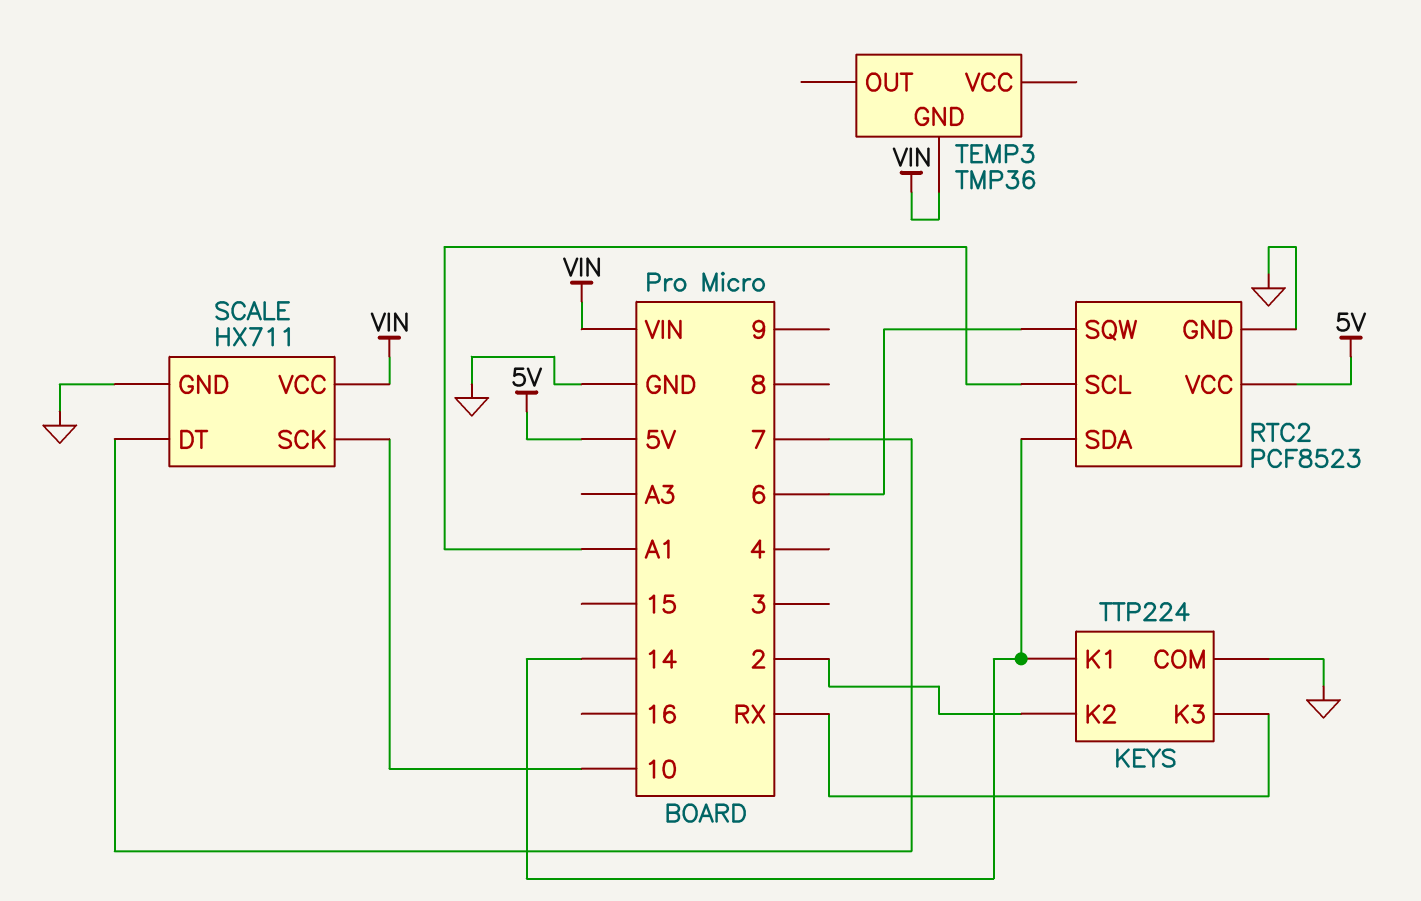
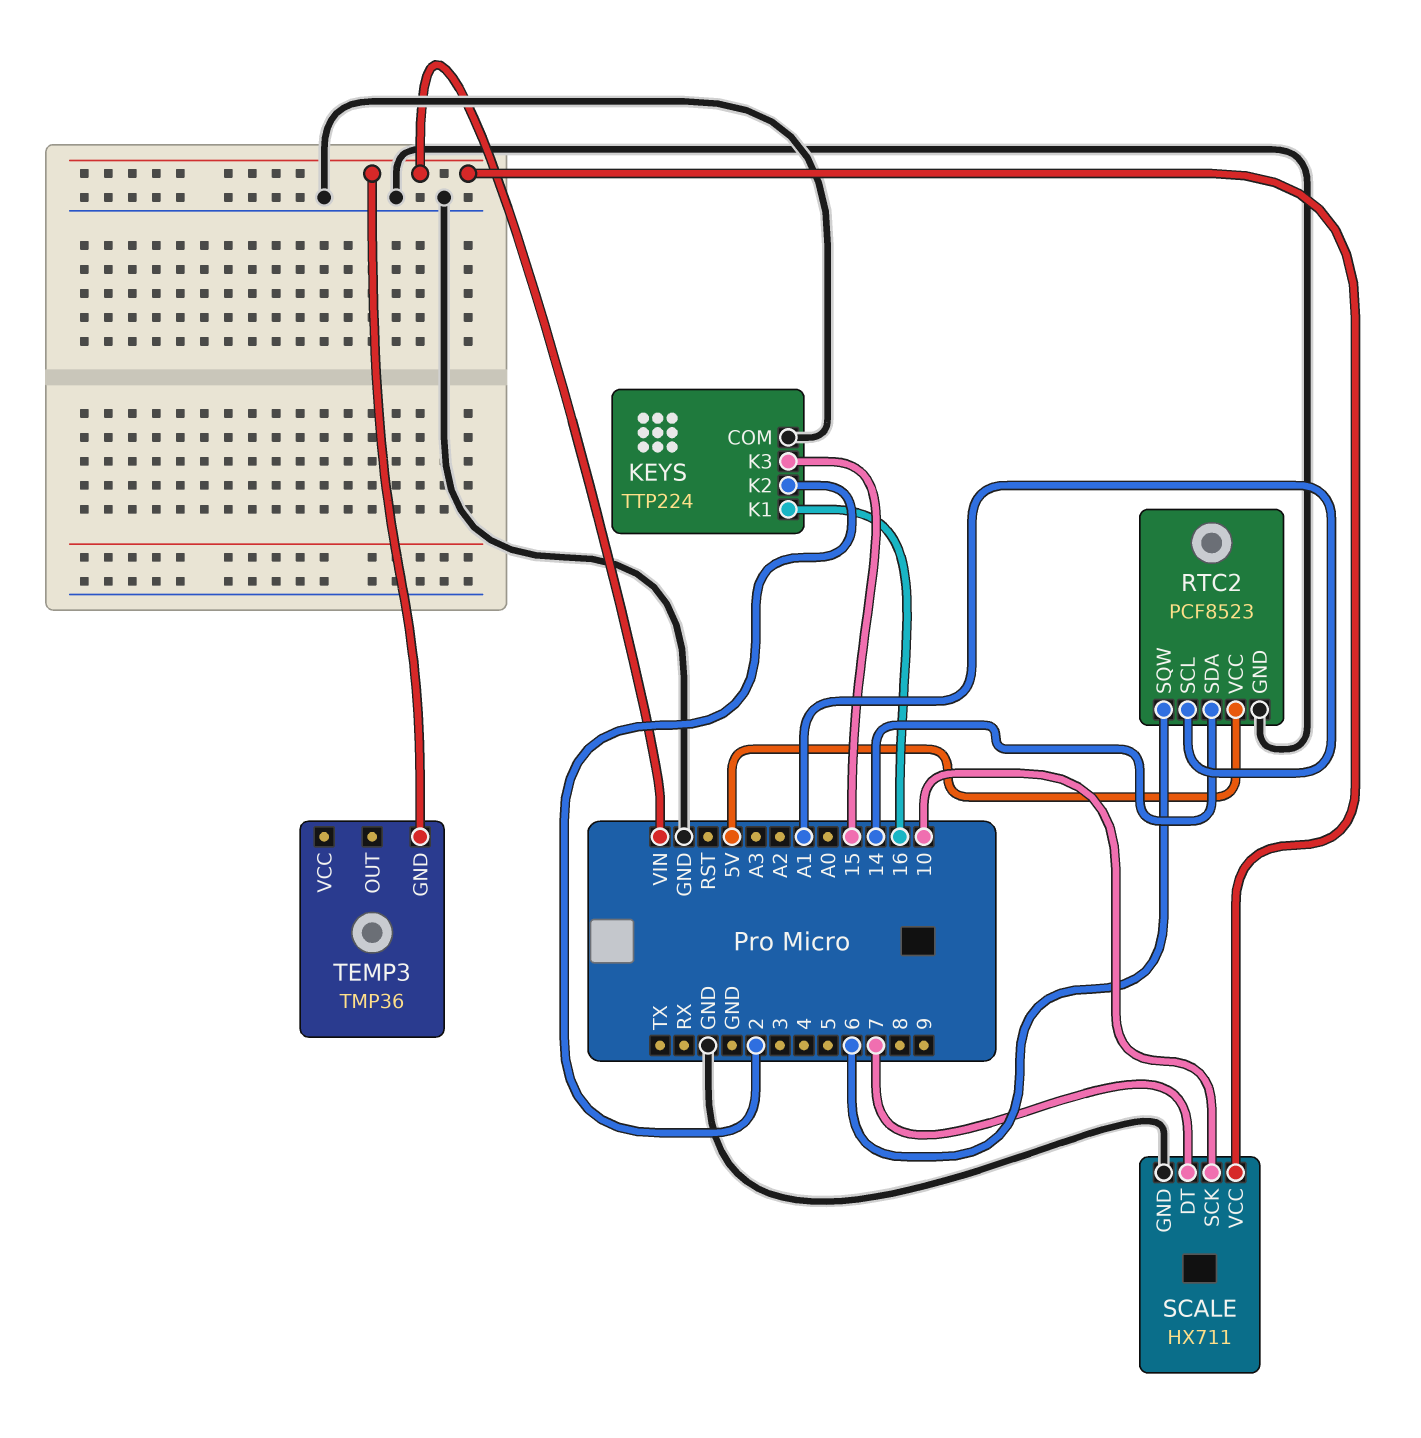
KEYS pin K1: 14 -> 16
KEYS pin K3: RX -> 15

